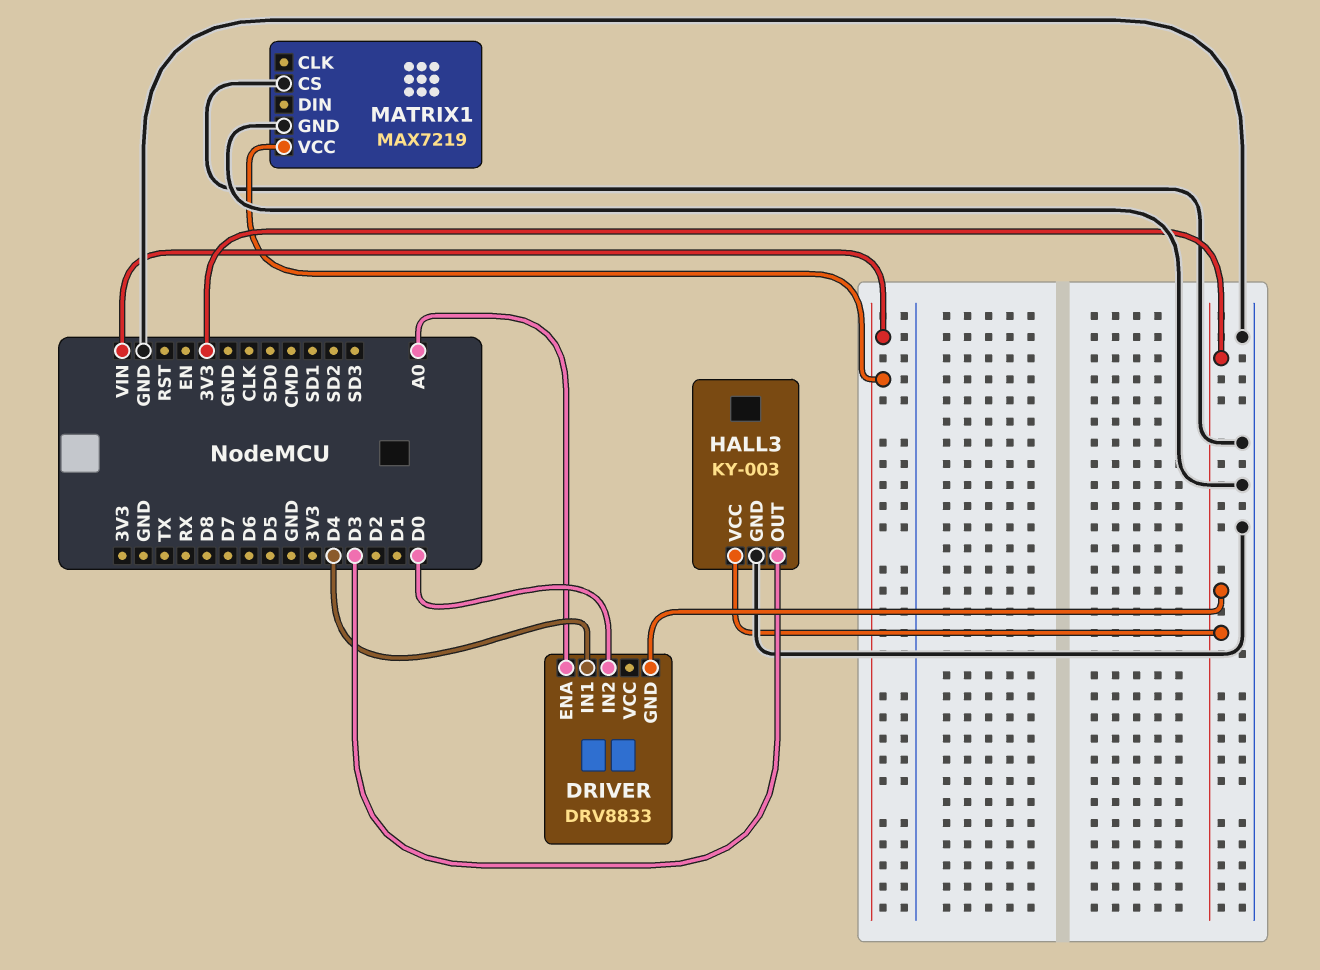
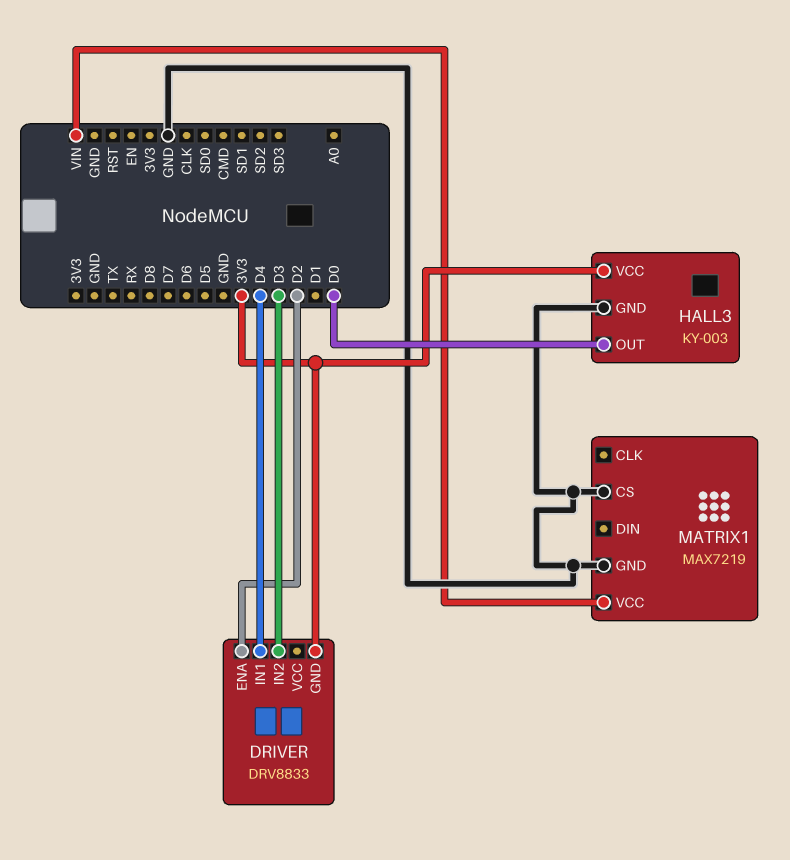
DRIVER pin ENA: A0 -> D2
DRIVER pin IN2: D0 -> D3
HALL3 pin OUT: D3 -> D0

